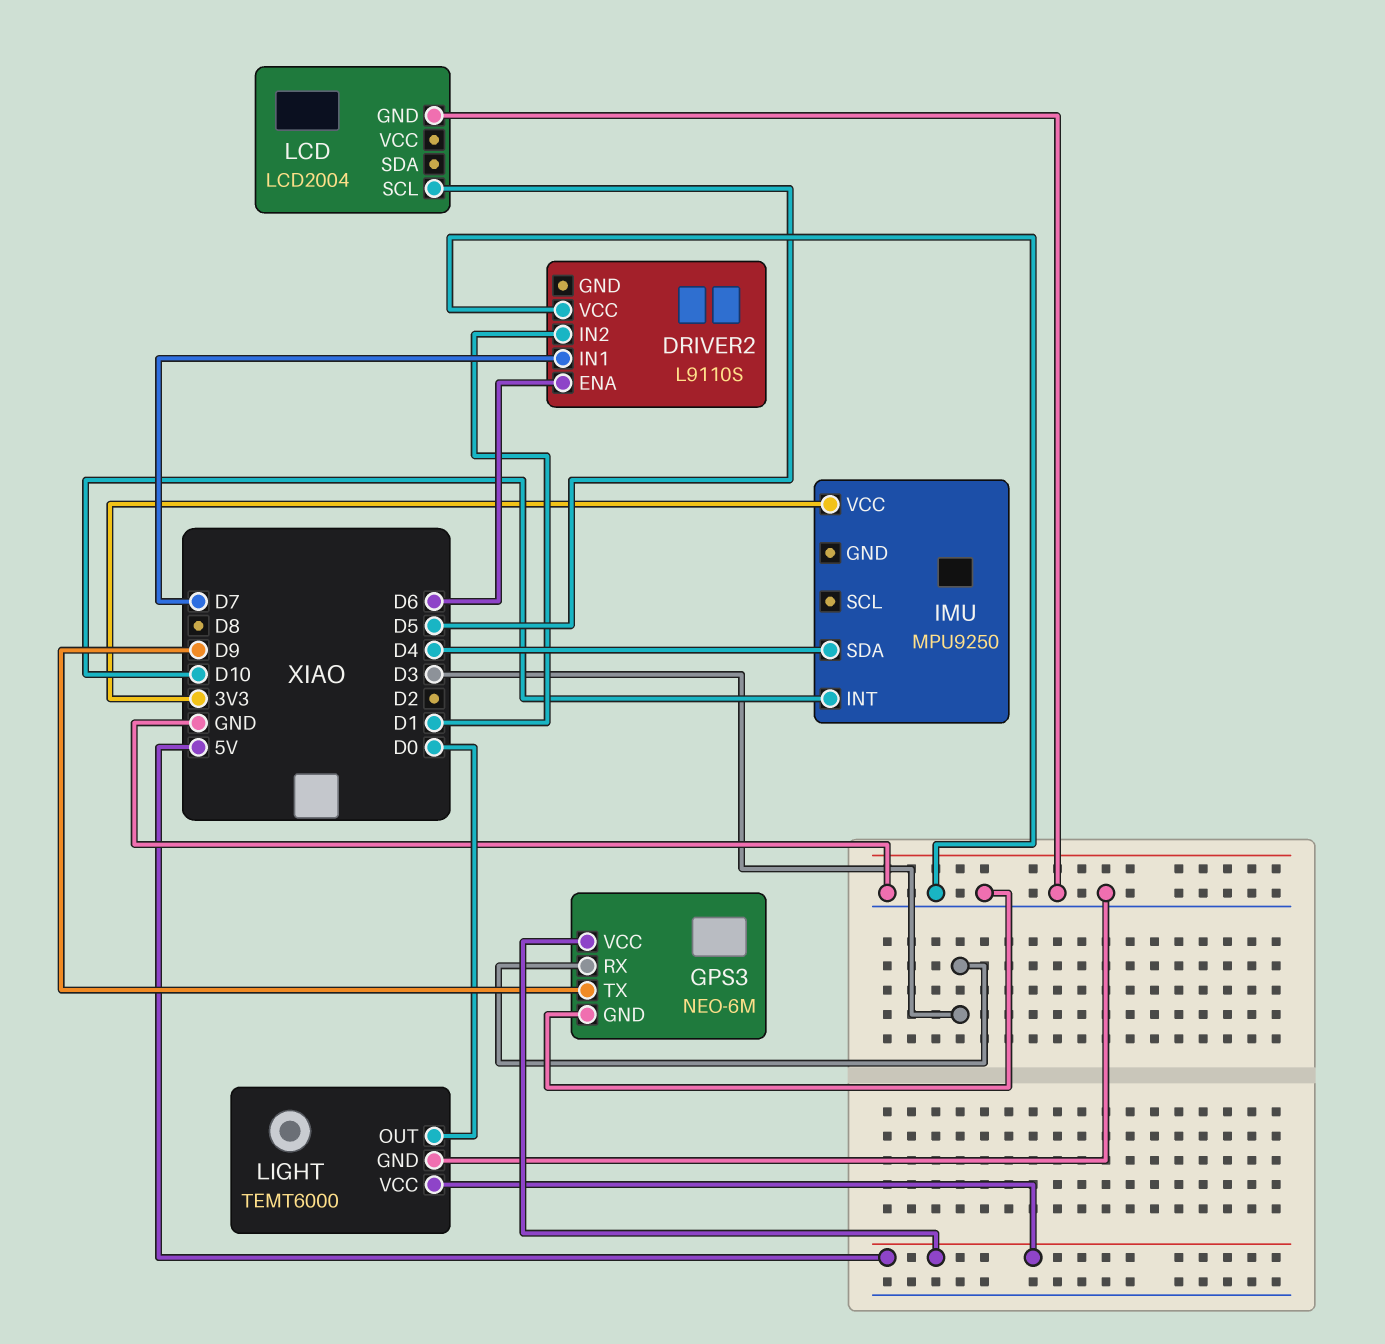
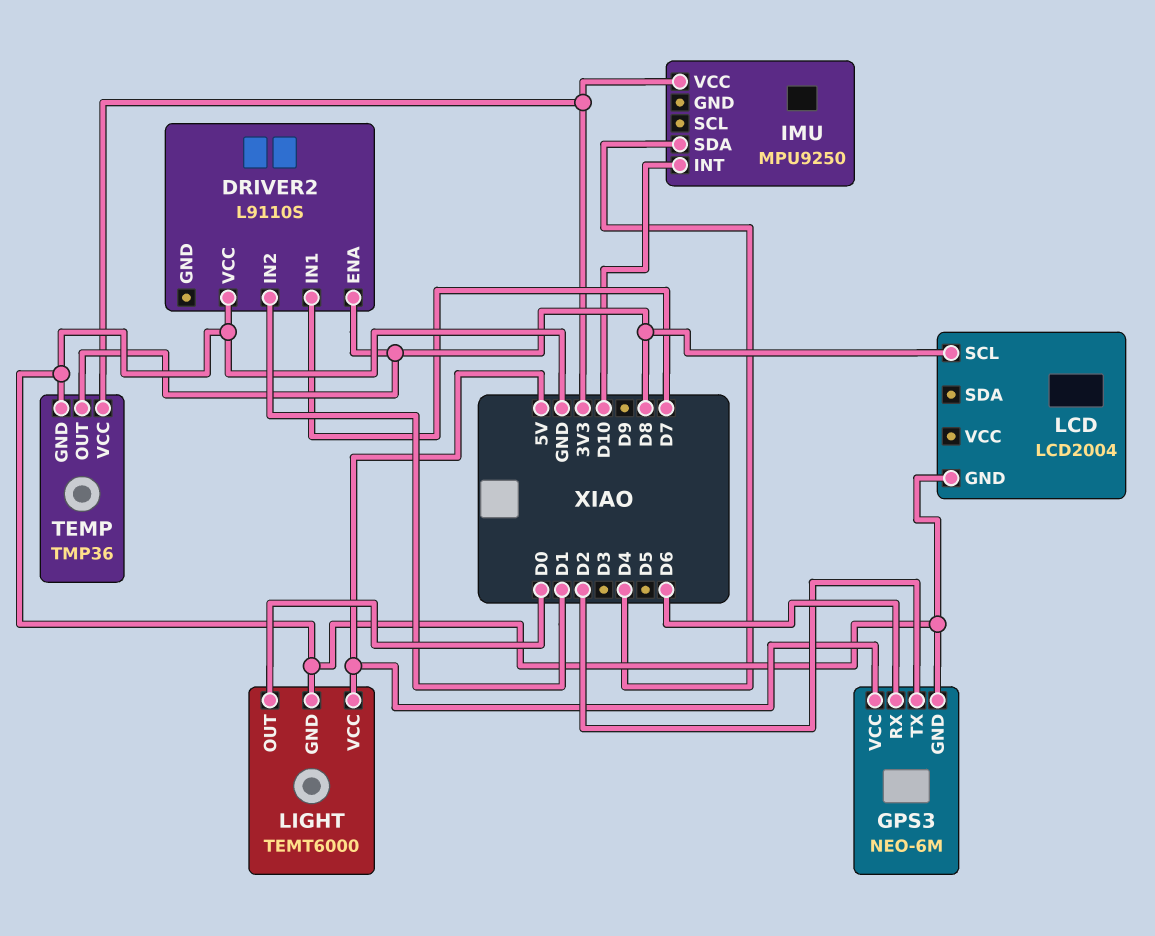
DRIVER2 pin ENA: D6 -> D8
GPS3 pin RX: D3 -> D6
GPS3 pin TX: D9 -> D2
LCD pin SCL: D5 -> D8
TEMP: none -> TMP36
TEMP pin GND: none -> GND
TEMP pin OUT: none -> D8
TEMP pin VCC: none -> 3V3

